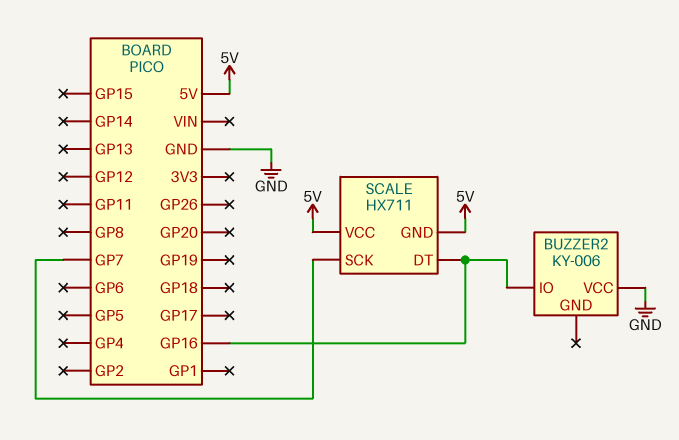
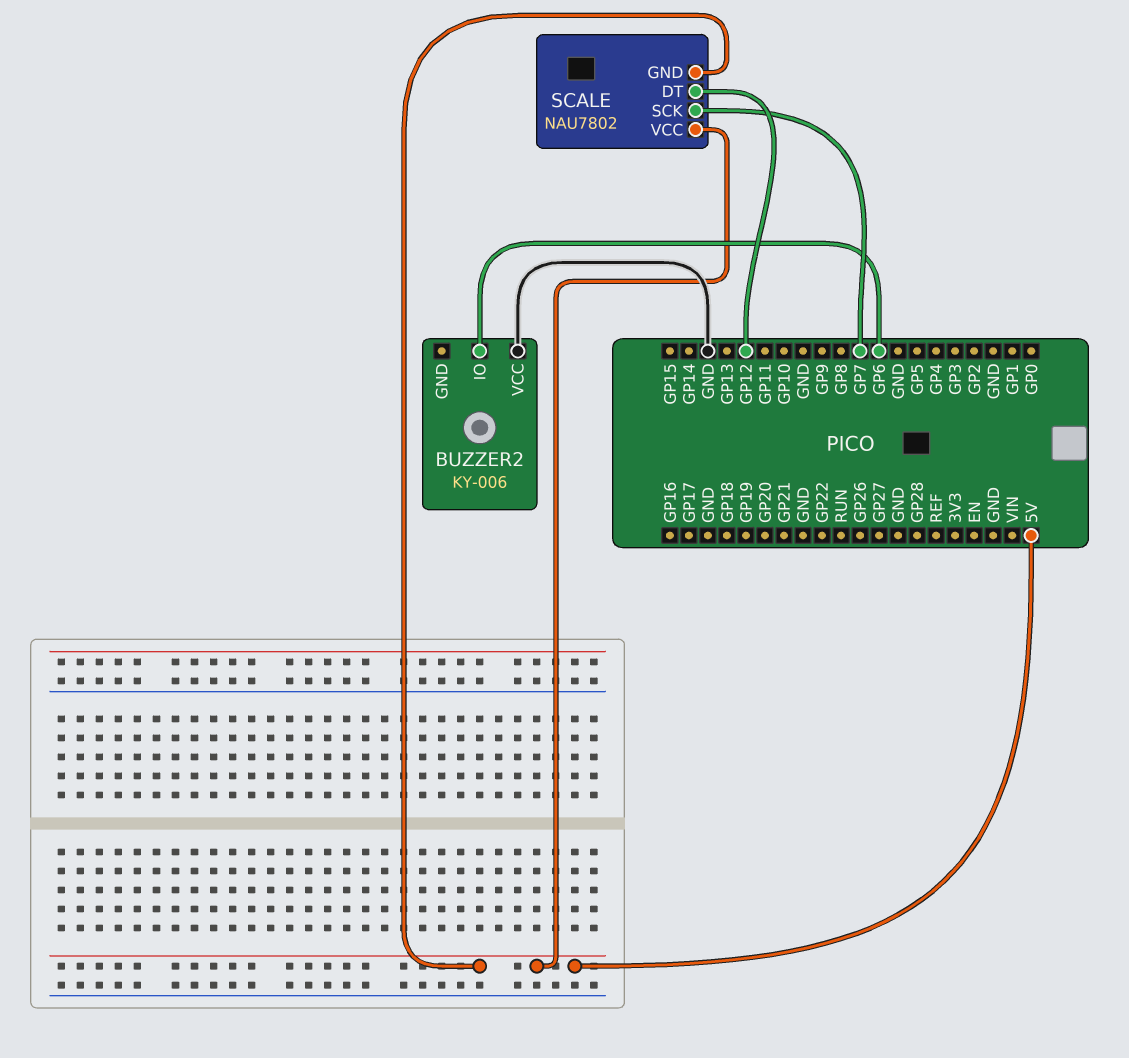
BUZZER2 pin IO: GP16 -> GP6
SCALE: HX711 -> NAU7802
SCALE pin DT: GP16 -> GP12

